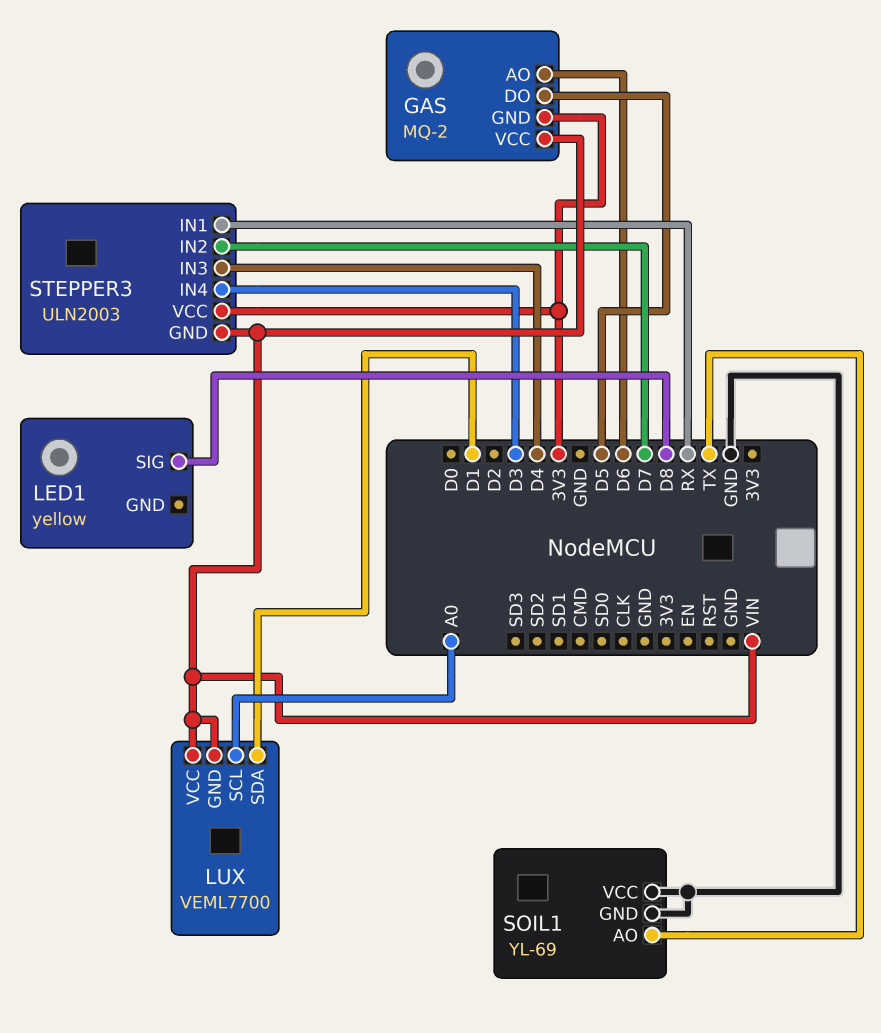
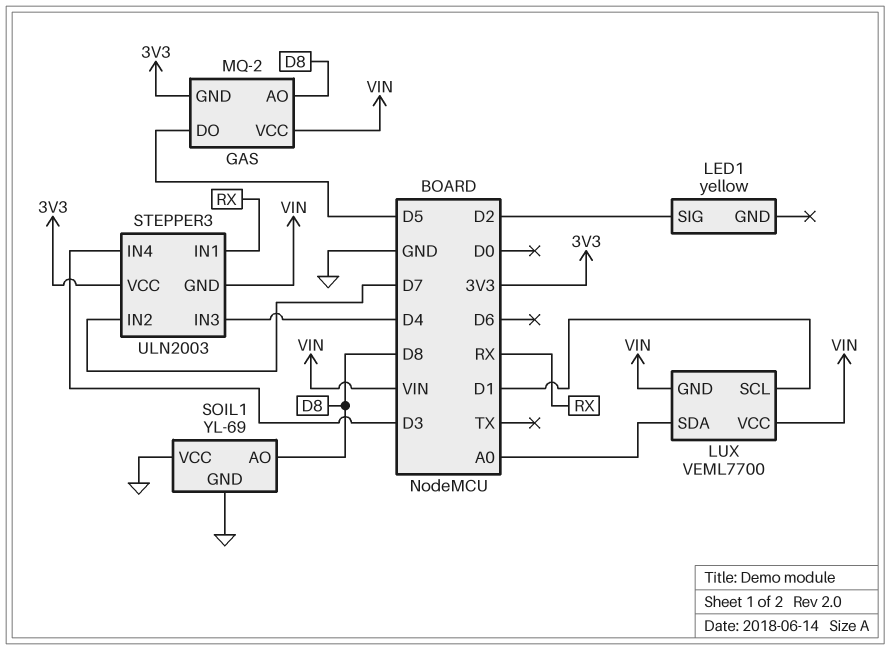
GAS pin AO: D6 -> D8
LED1 pin SIG: D8 -> D2
LUX pin SCL: A0 -> D1
LUX pin SDA: D1 -> A0
SOIL1 pin AO: TX -> D8

